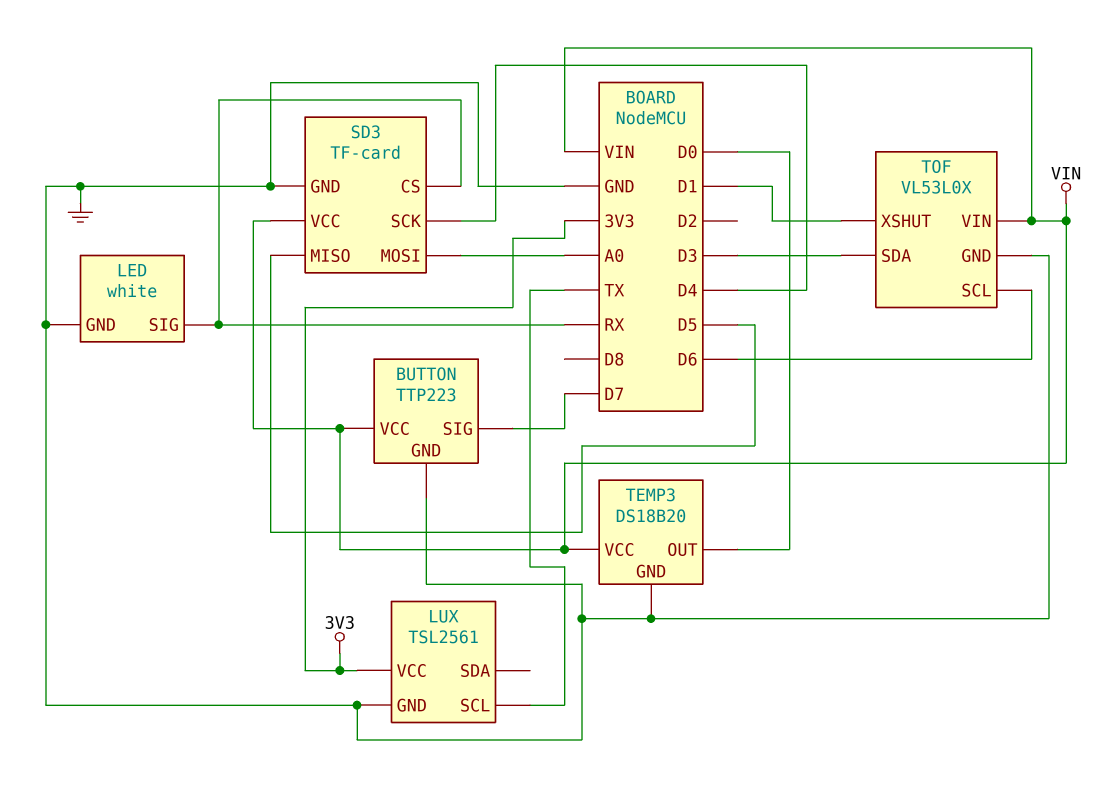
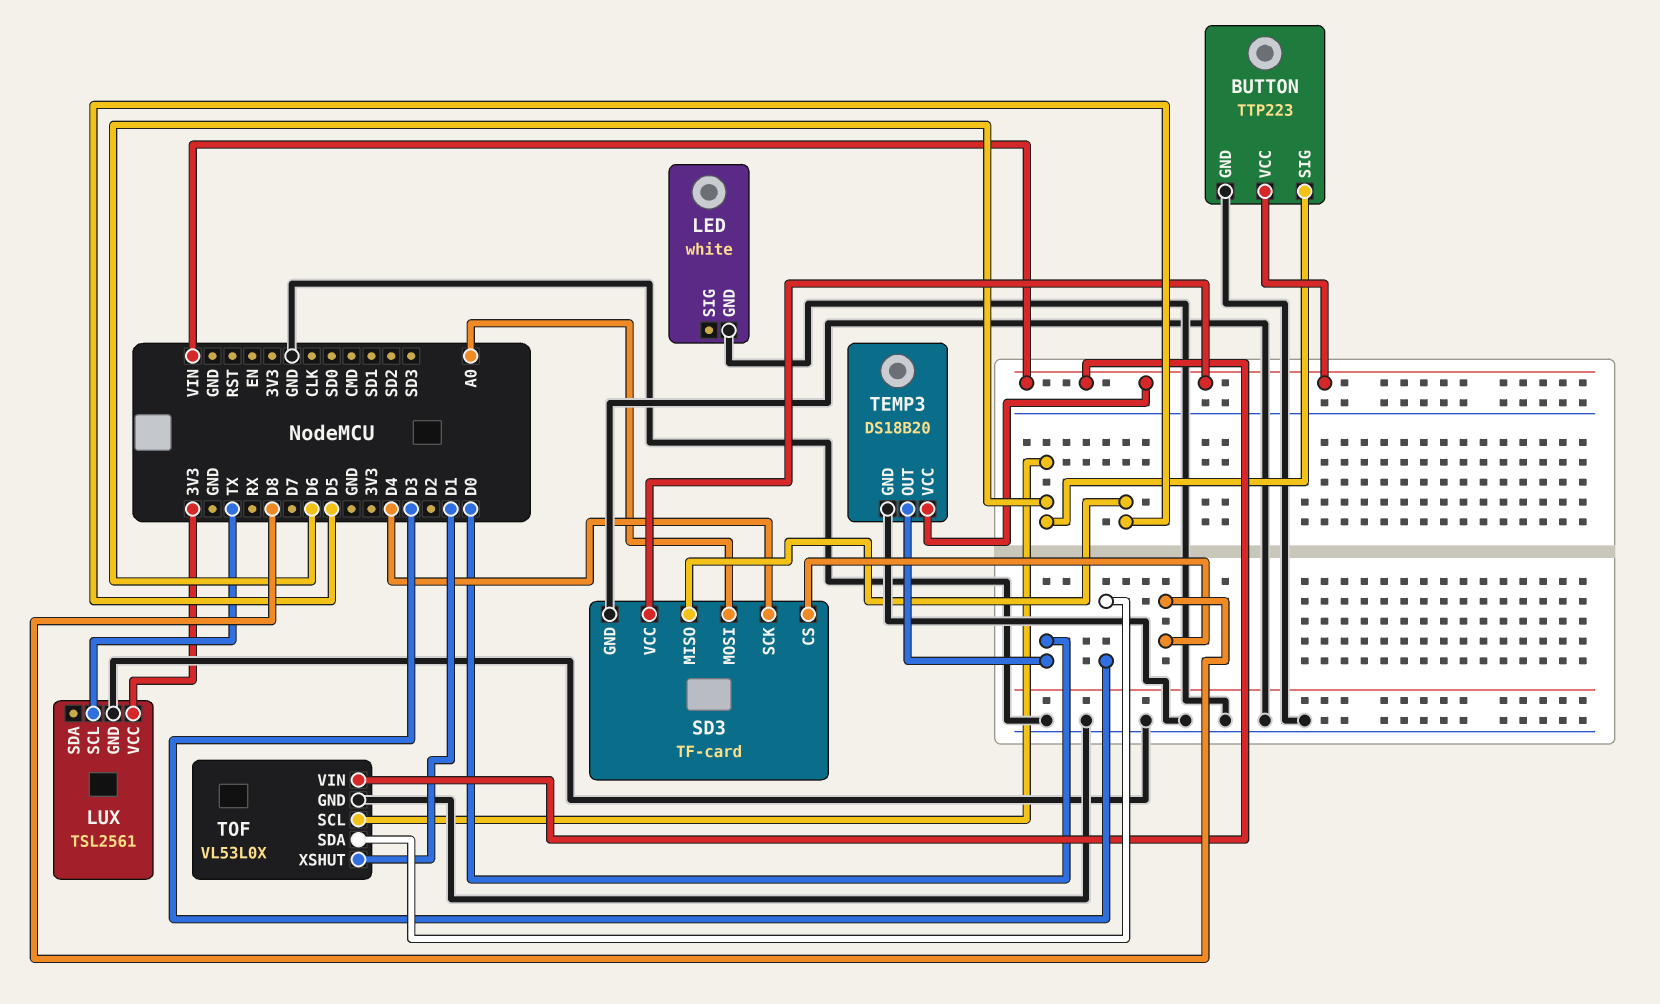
BUTTON pin SIG: D7 -> D6
LED pin SIG: RX -> none
SD3 pin CS: RX -> D8

